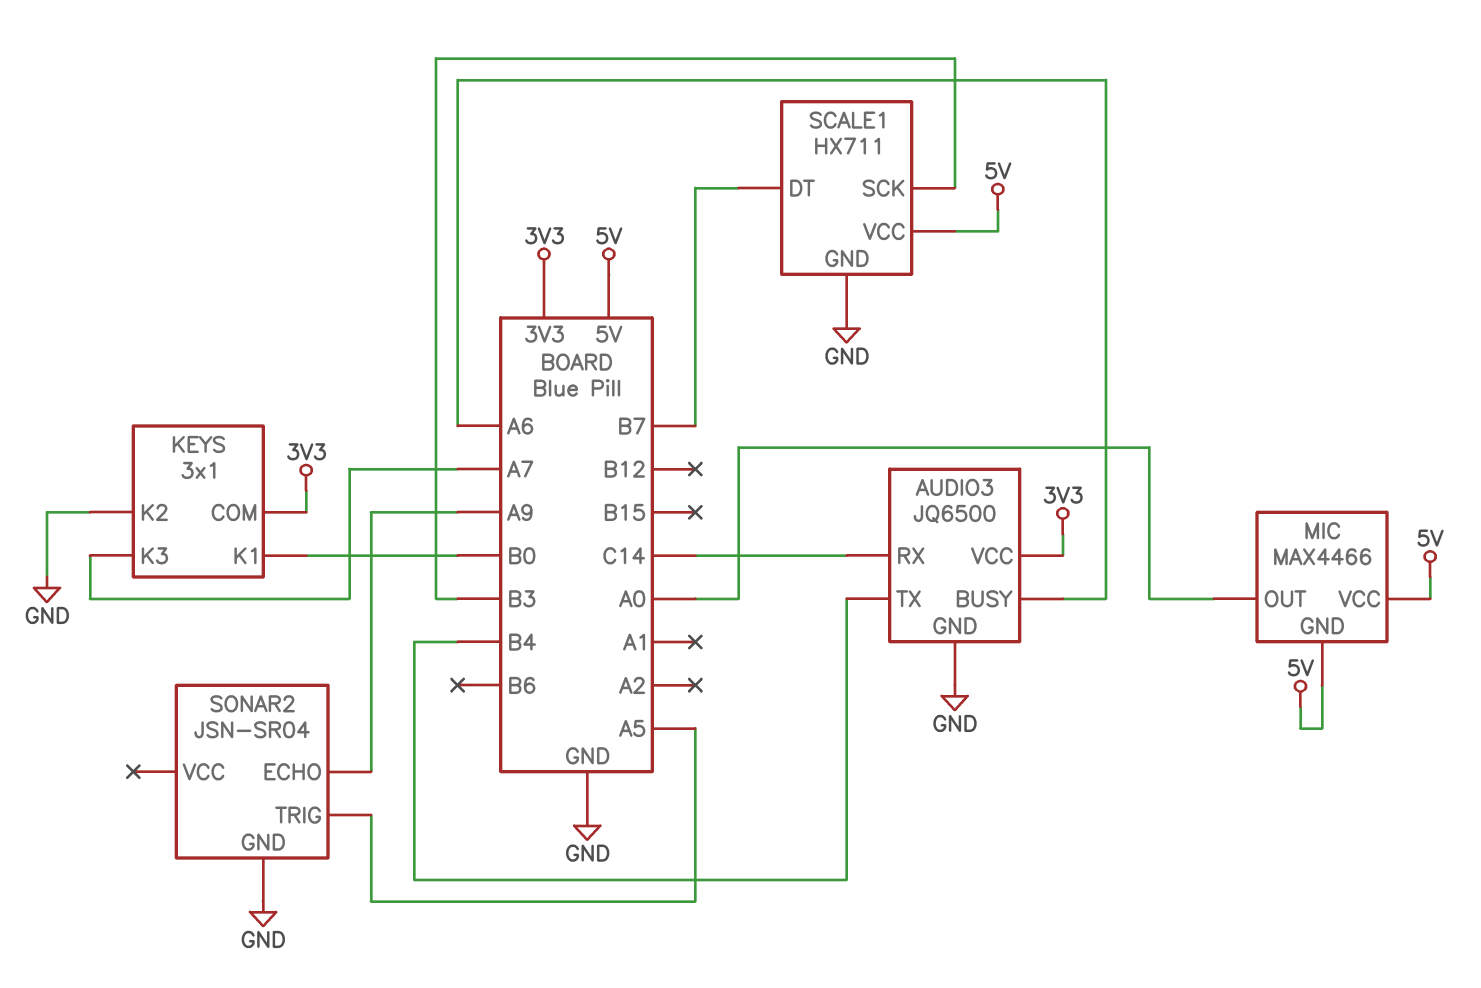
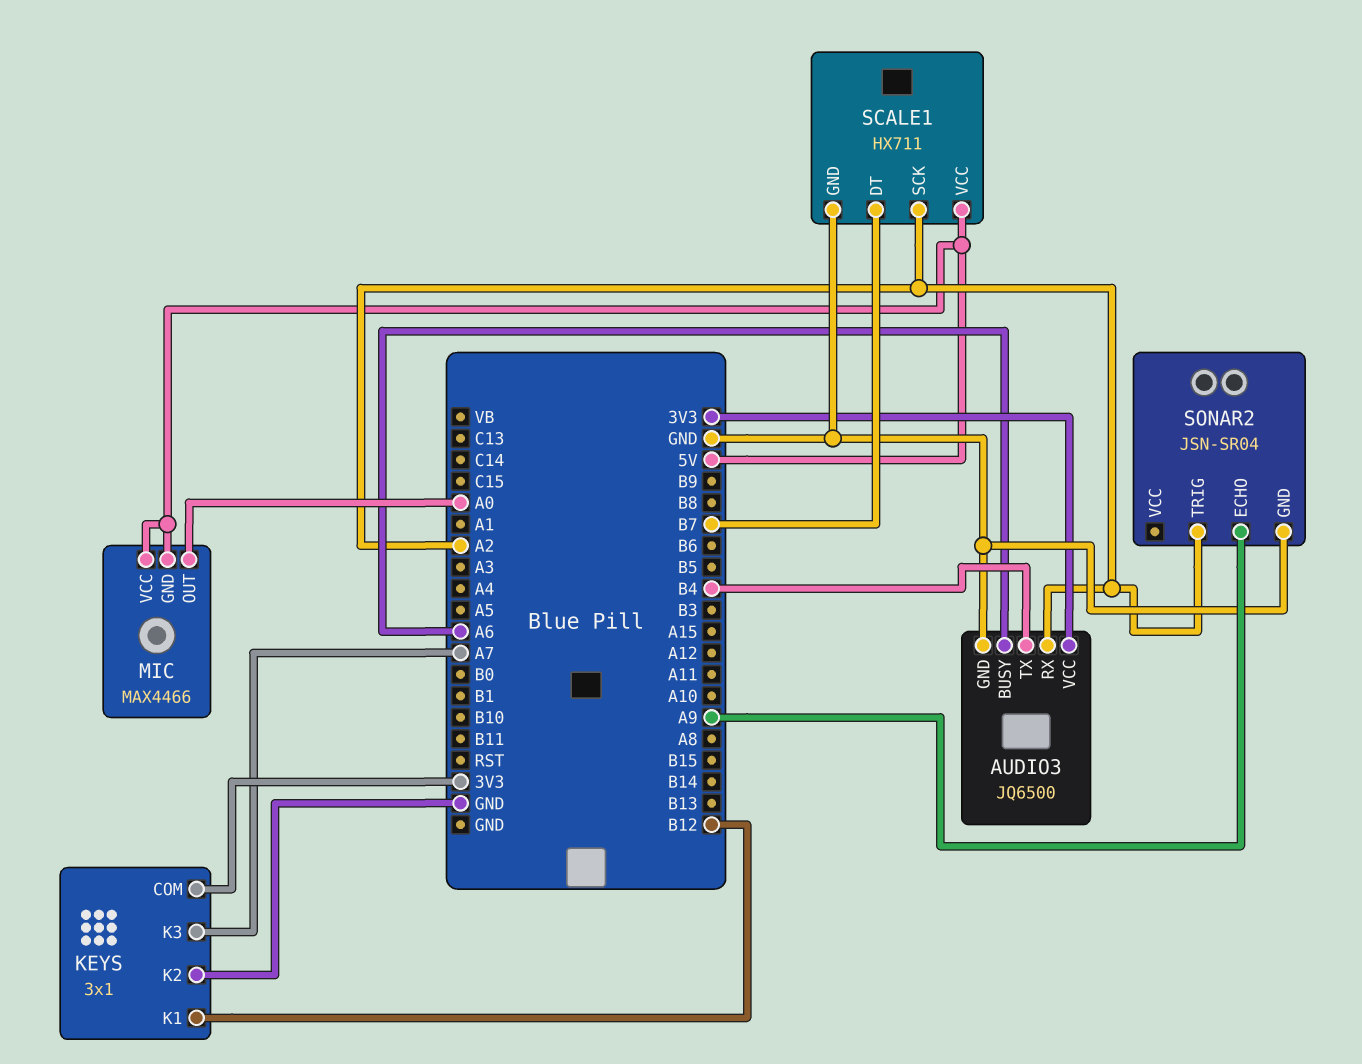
AUDIO3 pin RX: C14 -> A2
KEYS pin K1: B0 -> B12
SCALE1 pin SCK: B3 -> A2
SONAR2 pin TRIG: A5 -> A2

